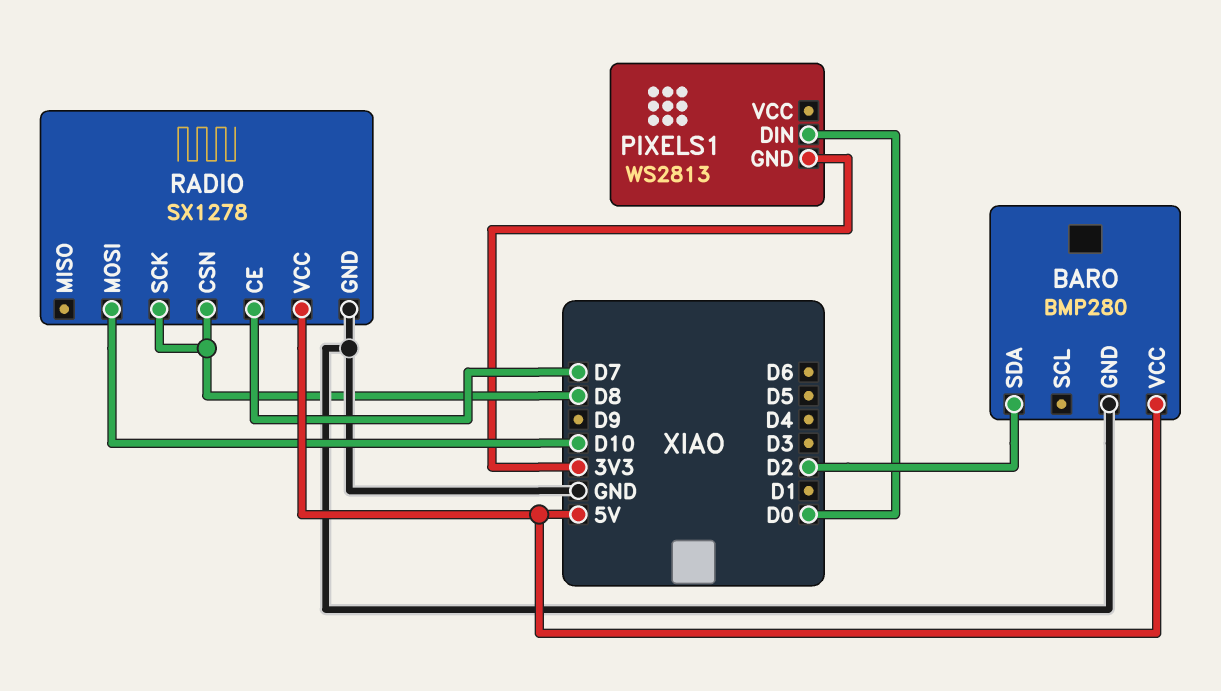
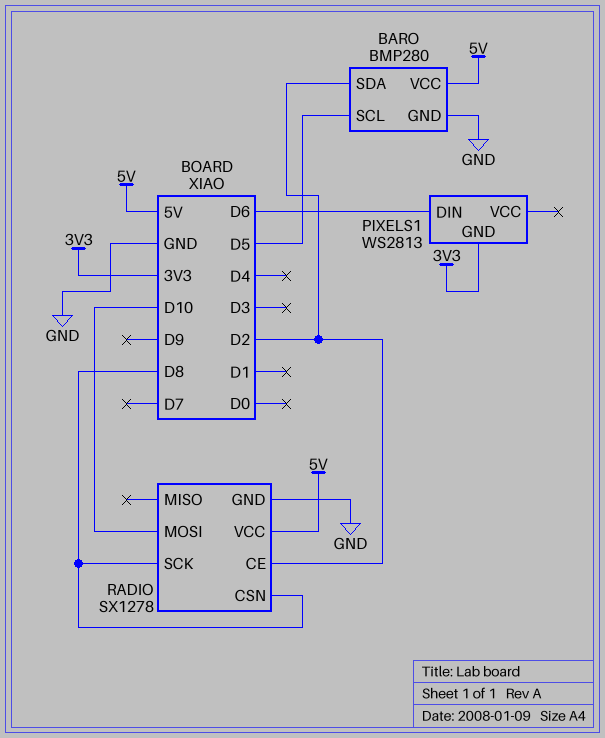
BARO pin SCL: none -> D5
PIXELS1 pin DIN: D0 -> D6
RADIO pin CE: D7 -> D2

